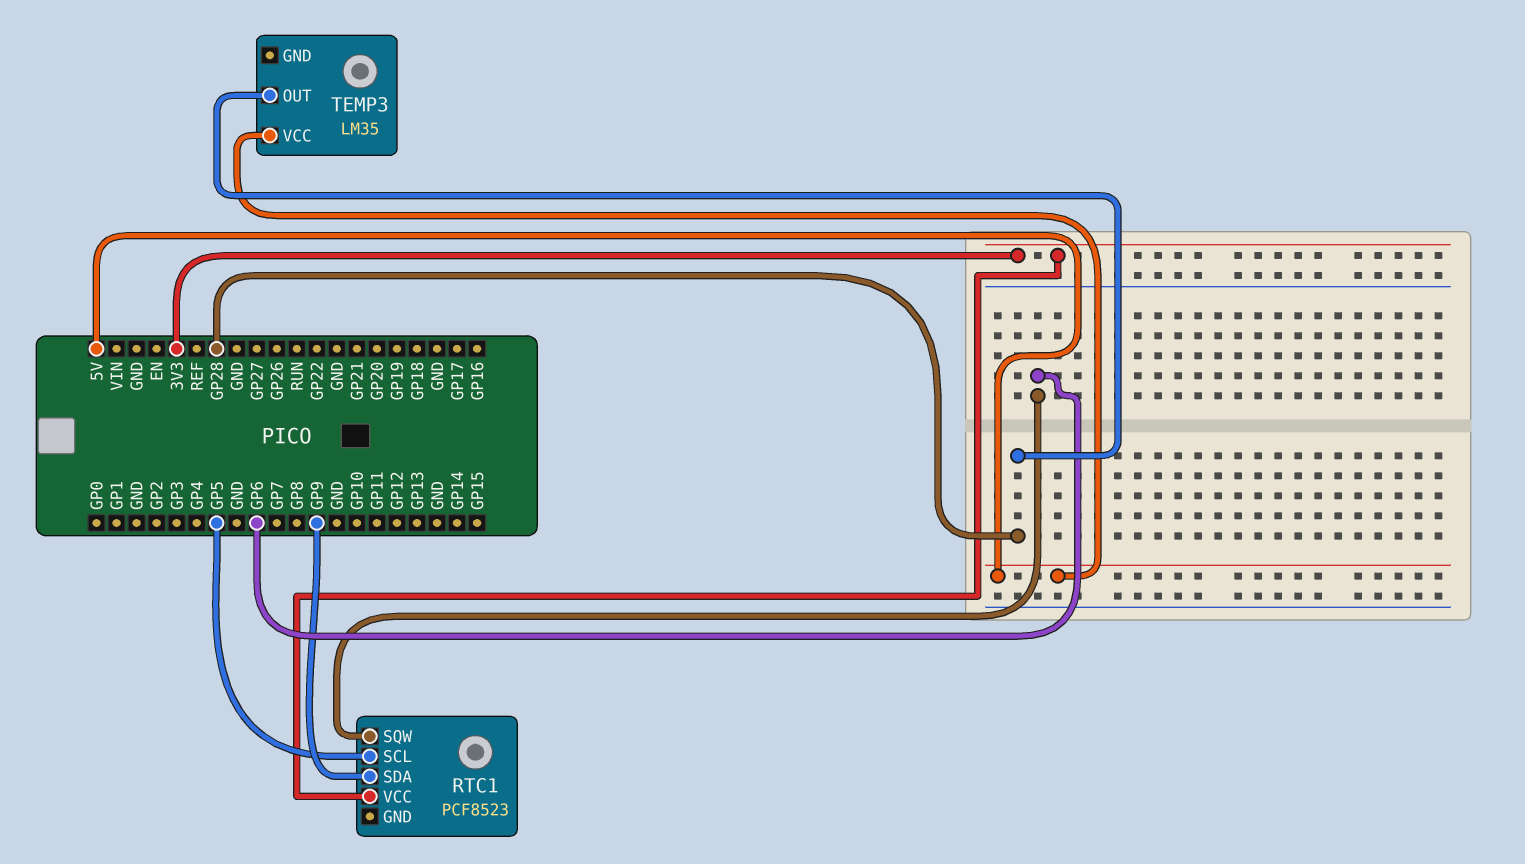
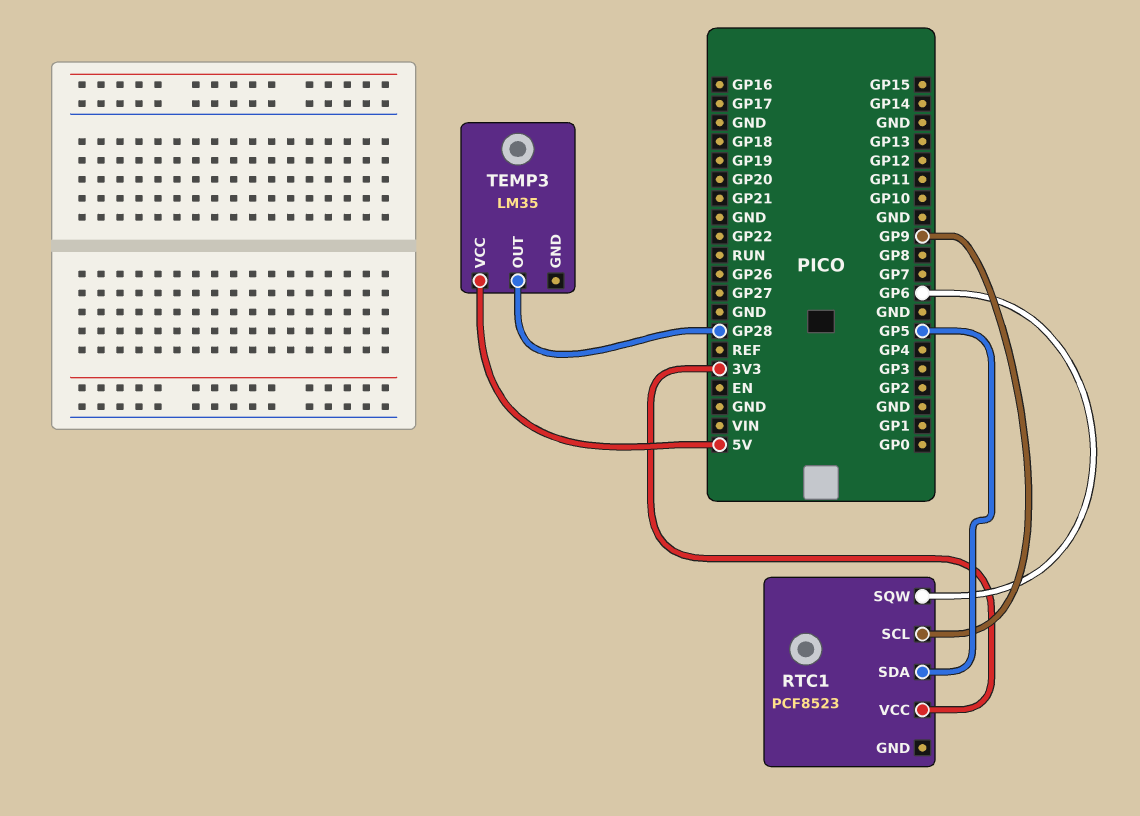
RTC1 pin SCL: GP5 -> GP9
RTC1 pin SDA: GP9 -> GP5

